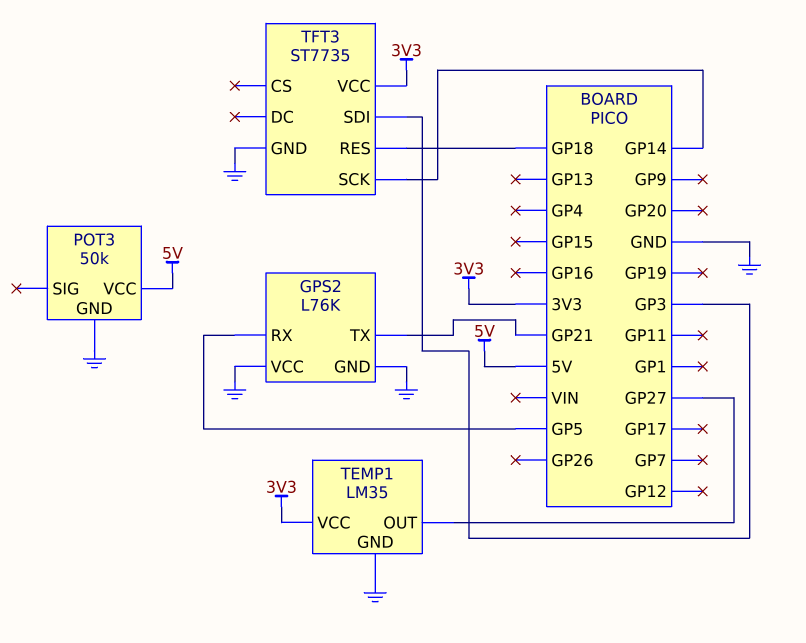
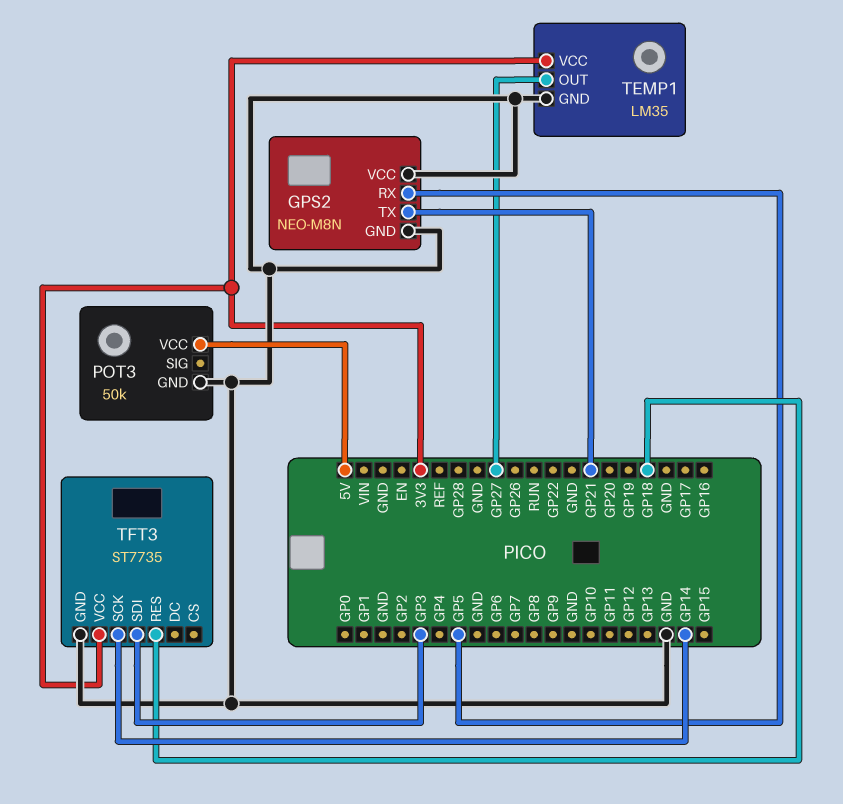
GPS2: L76K -> NEO-M8N

